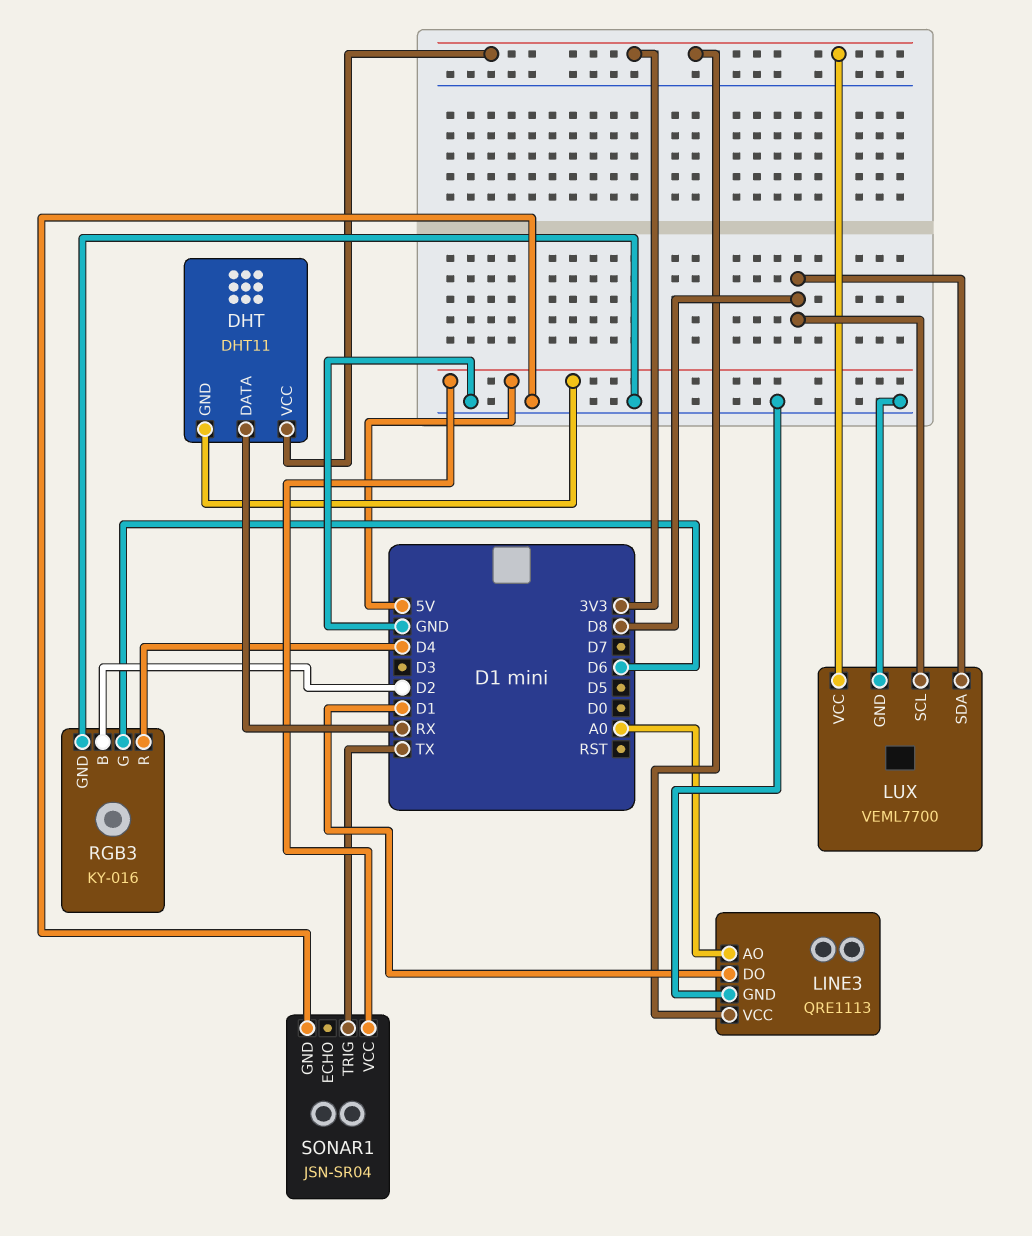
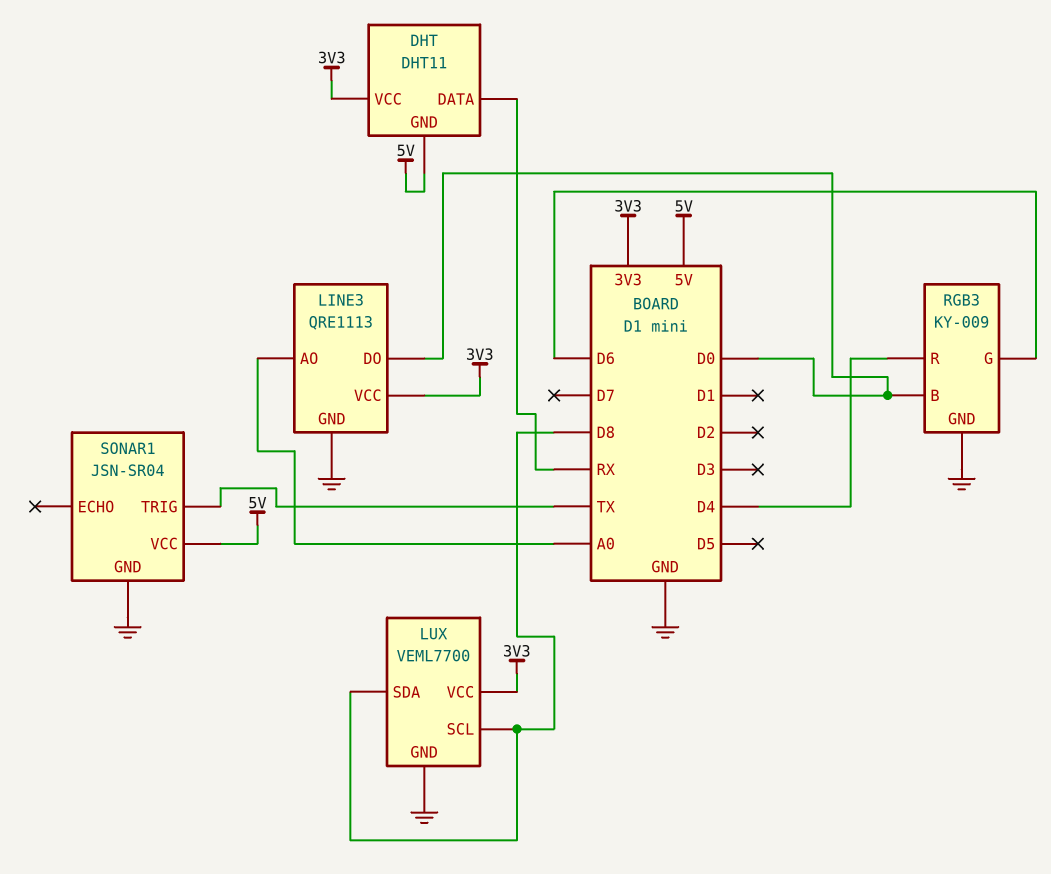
LINE3 pin DO: D1 -> D0
RGB3: KY-016 -> KY-009
RGB3 pin B: D2 -> D0

